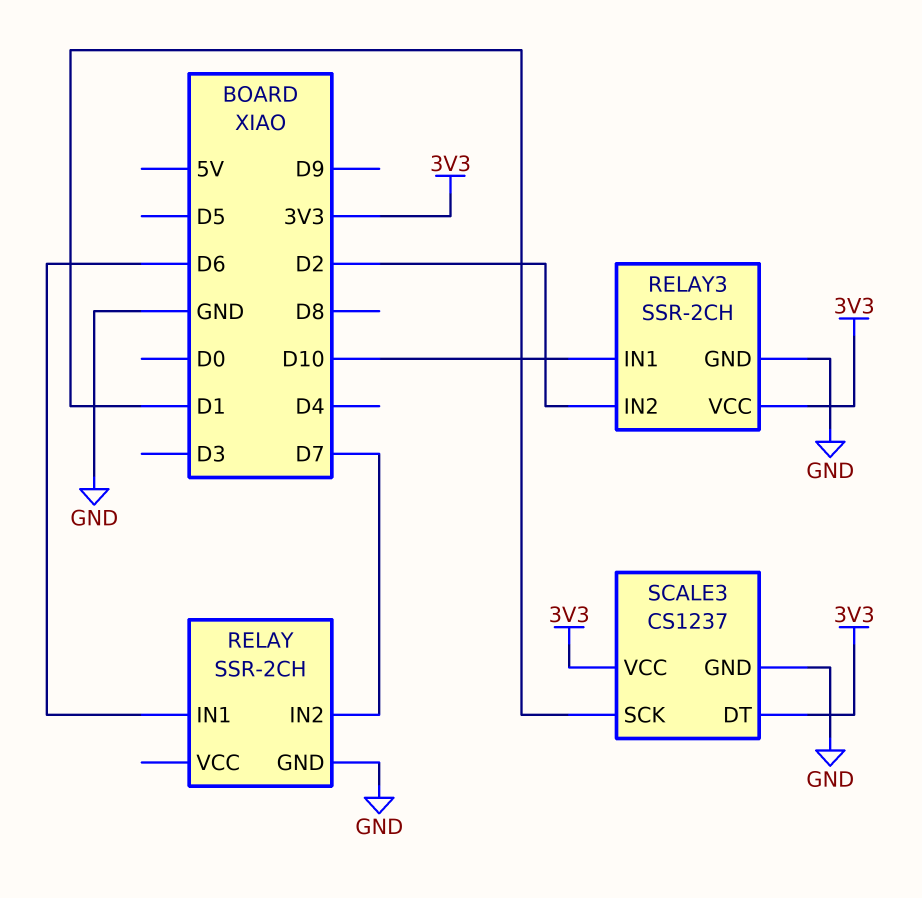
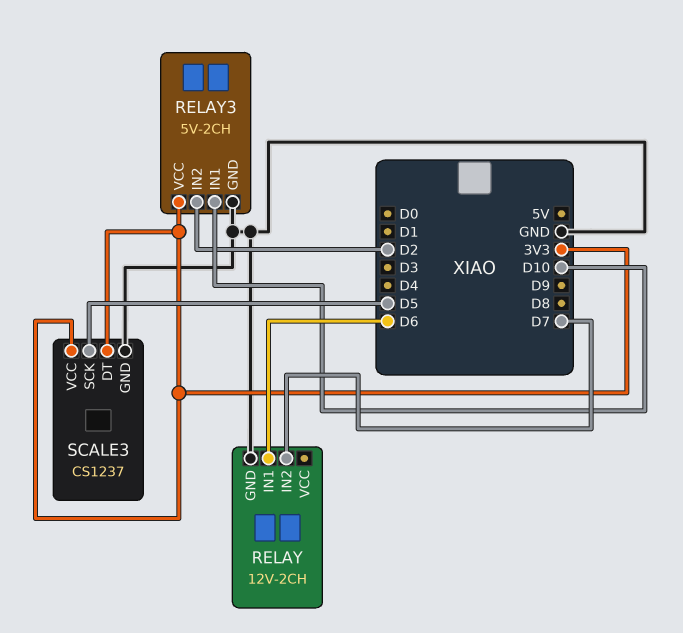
RELAY: SSR-2CH -> 12V-2CH
RELAY3: SSR-2CH -> 5V-2CH
SCALE3 pin SCK: D1 -> D5

